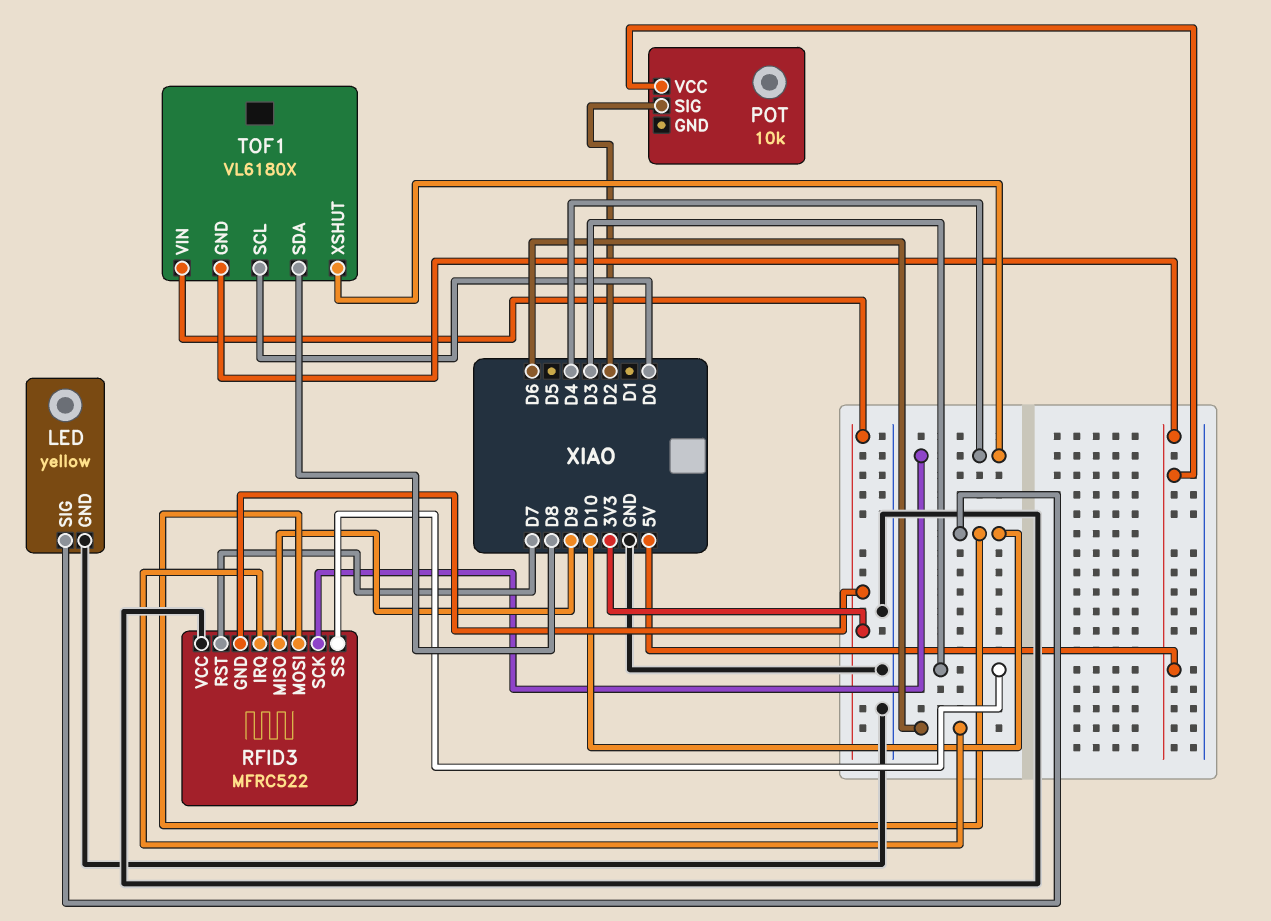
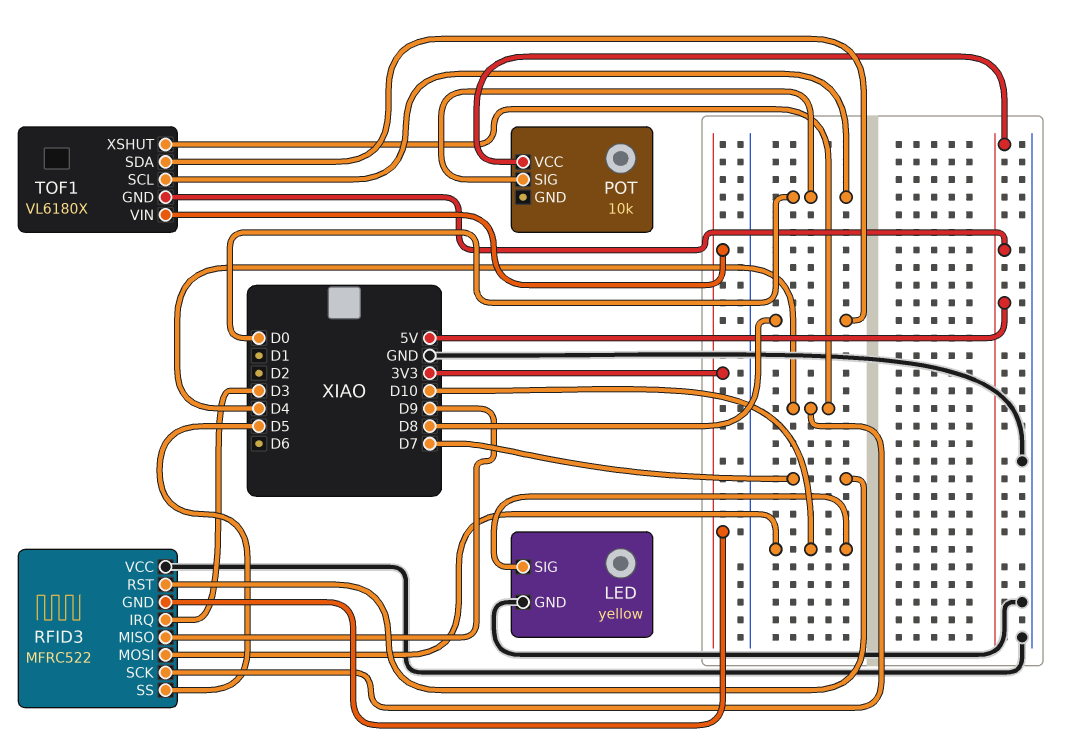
POT pin SIG: D2 -> D0
RFID3 pin IRQ: D6 -> D3
RFID3 pin SS: D3 -> D5

